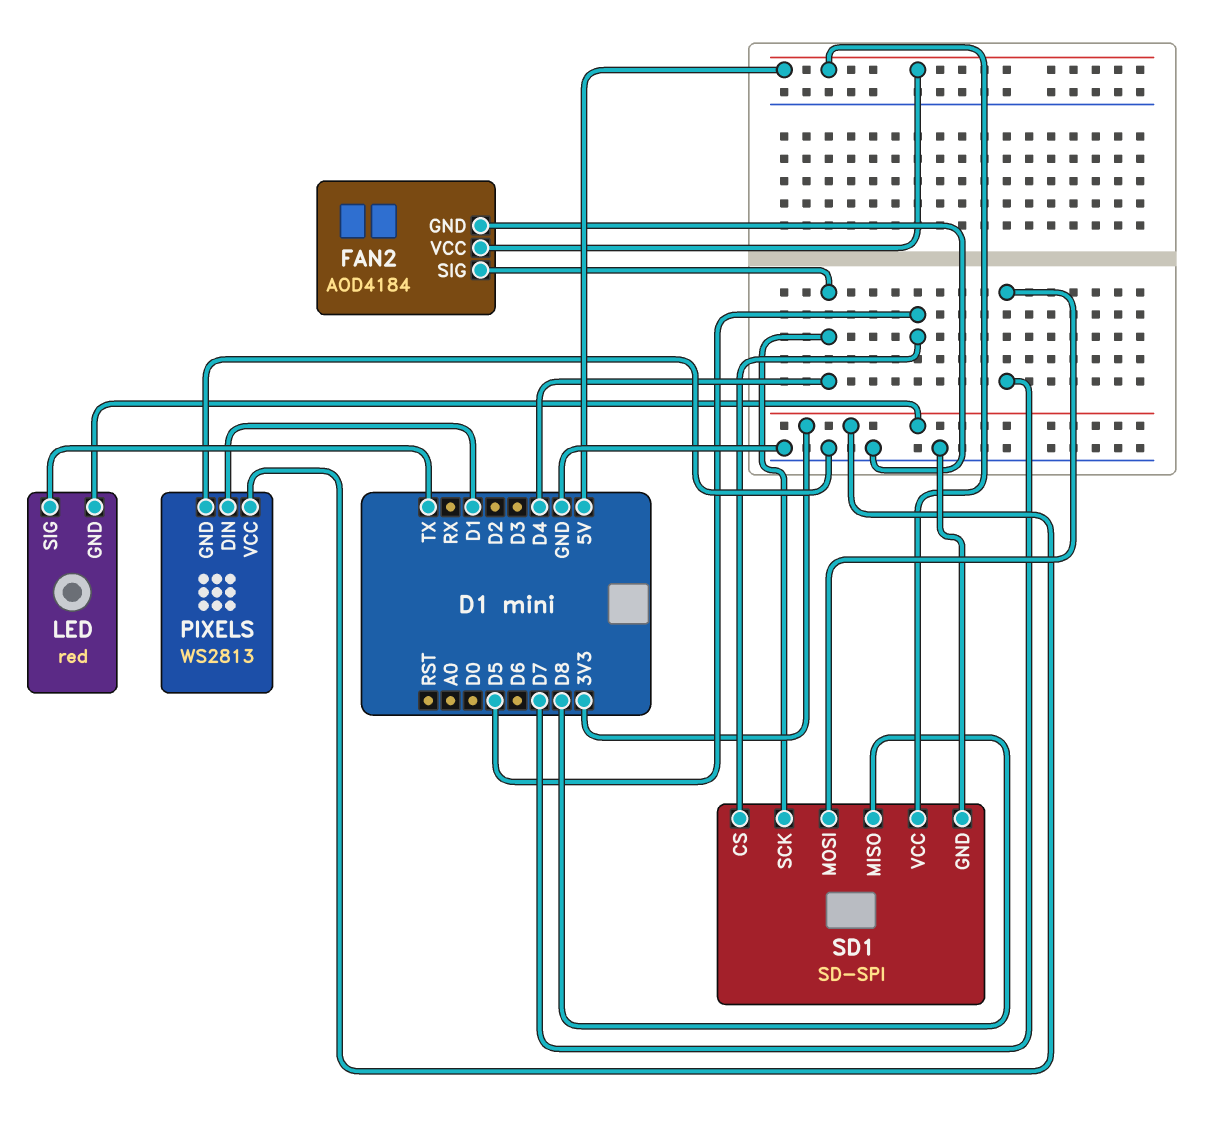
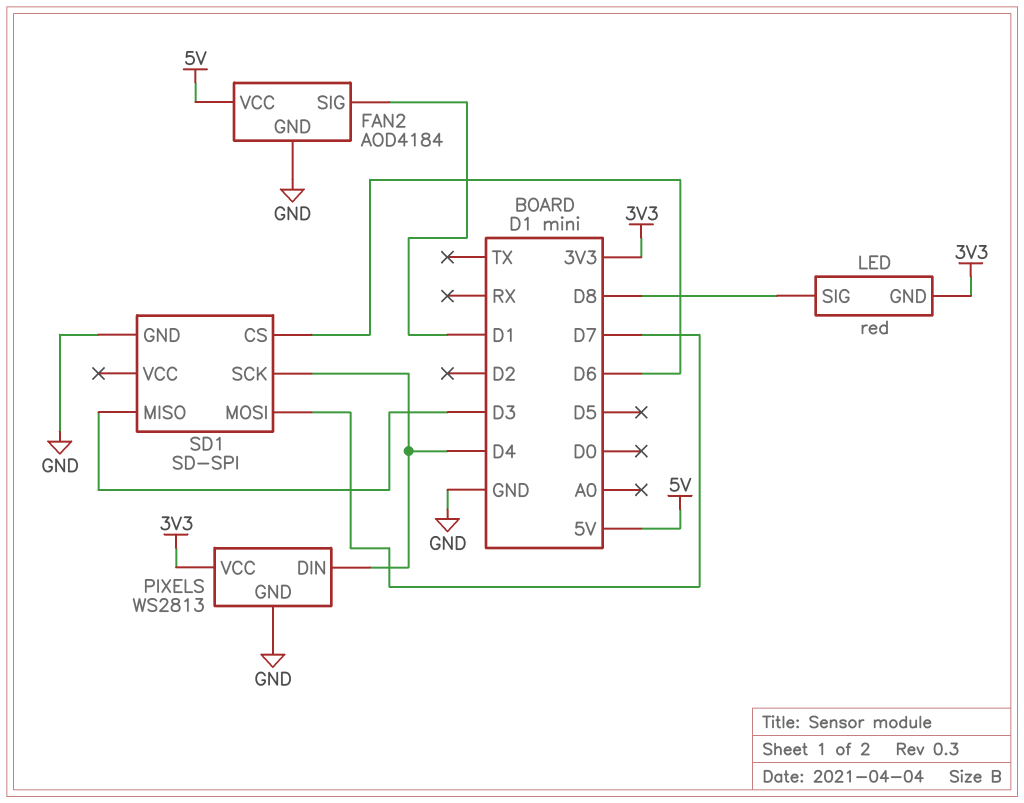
FAN2 pin SIG: D4 -> D1
LED pin SIG: TX -> D8
PIXELS pin DIN: D1 -> D4
SD1 pin CS: D5 -> D6
SD1 pin MISO: D8 -> D3
SD1 pin VCC: 5V -> none

